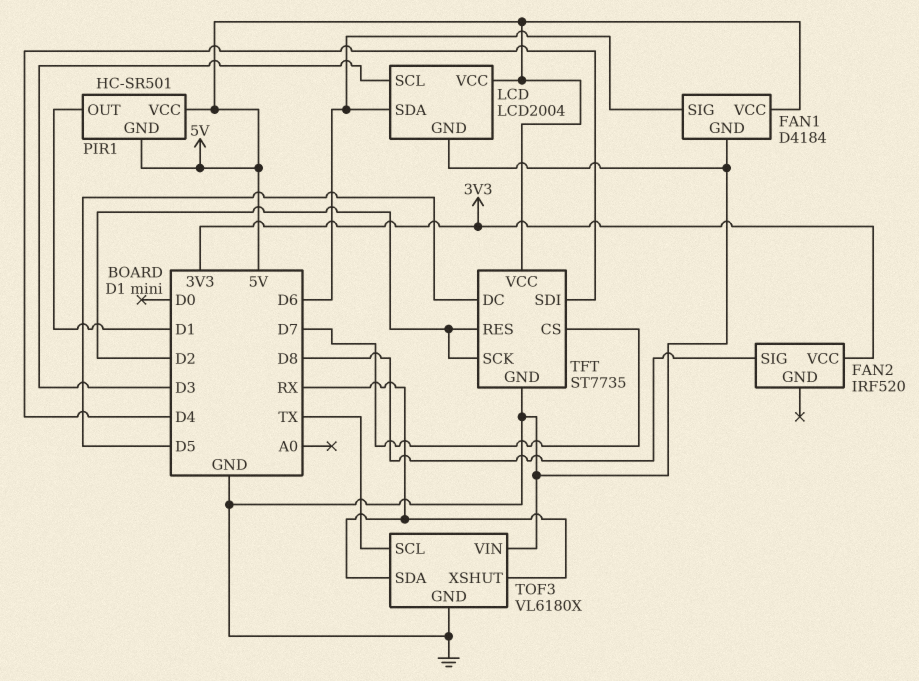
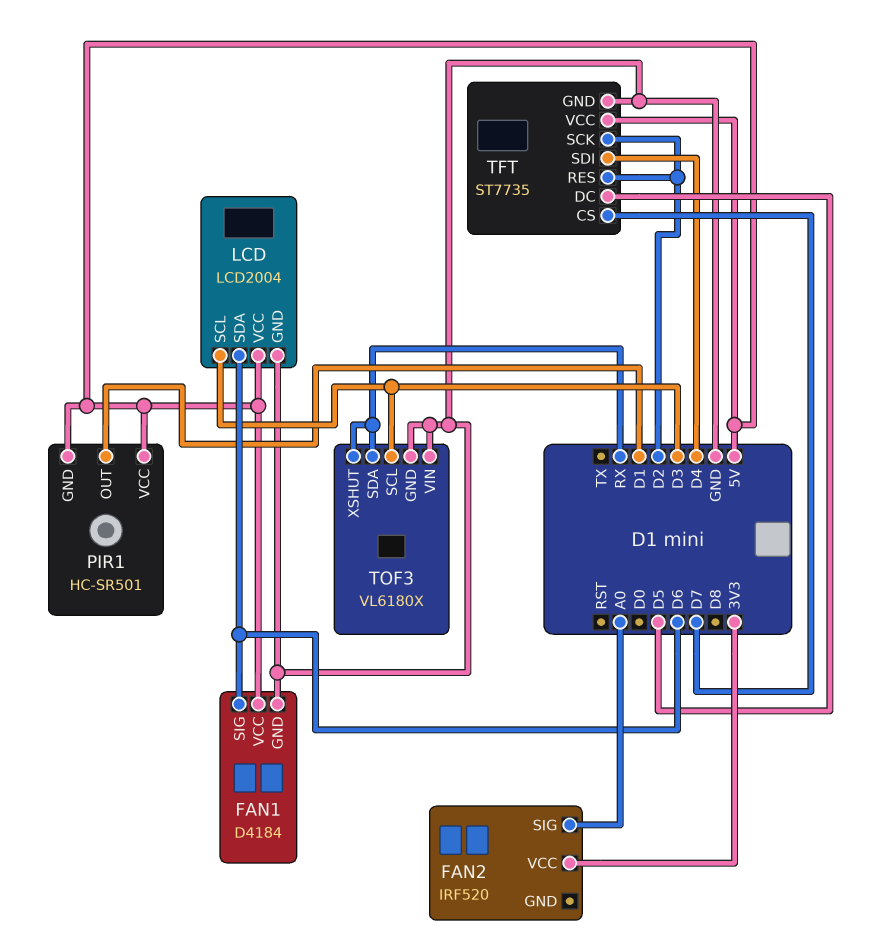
FAN2 pin SIG: D8 -> A0
TOF3 pin SCL: TX -> D3

